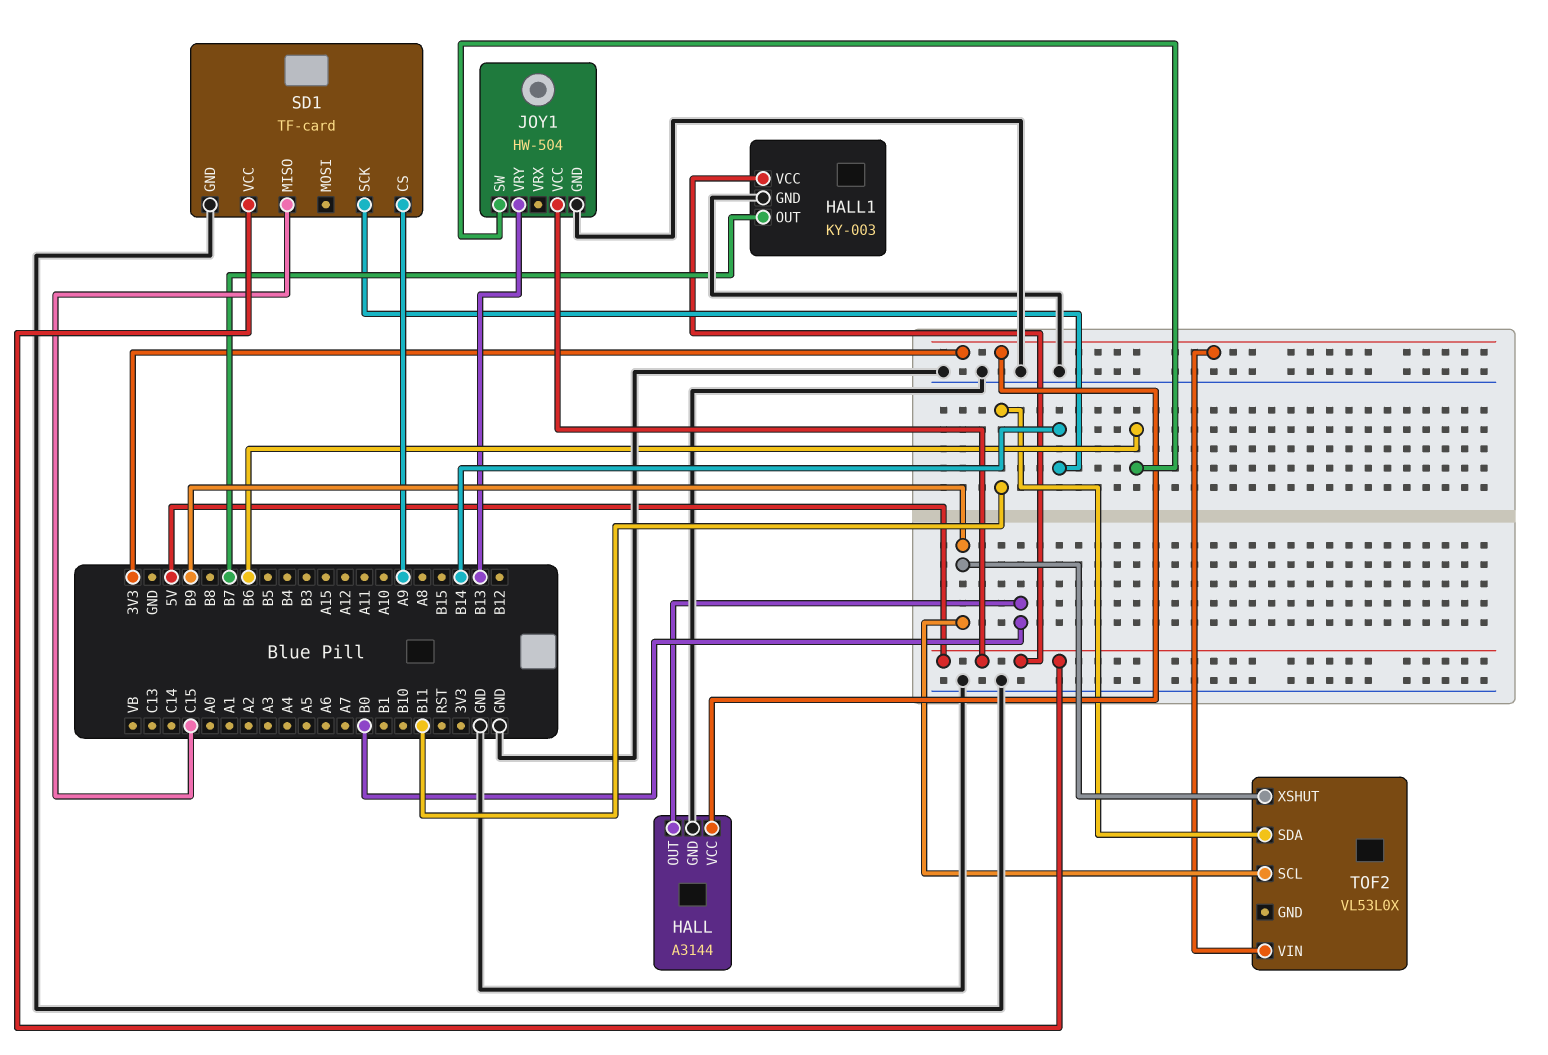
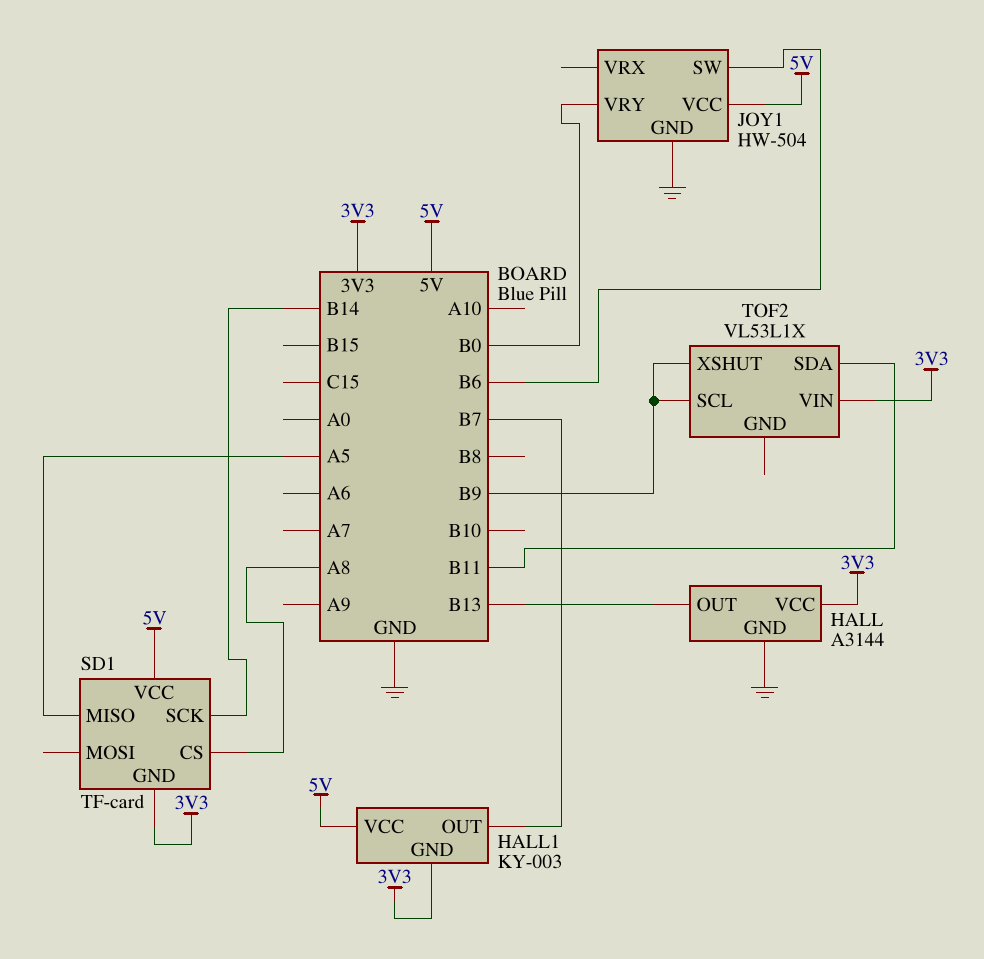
HALL pin OUT: B0 -> B13
HALL1 pin GND: GND -> 3V3
JOY1 pin VRY: B13 -> B0
SD1 pin CS: A9 -> A8
SD1 pin GND: GND -> 3V3
SD1 pin MISO: C15 -> A5
TOF2: VL53L0X -> VL53L1X

